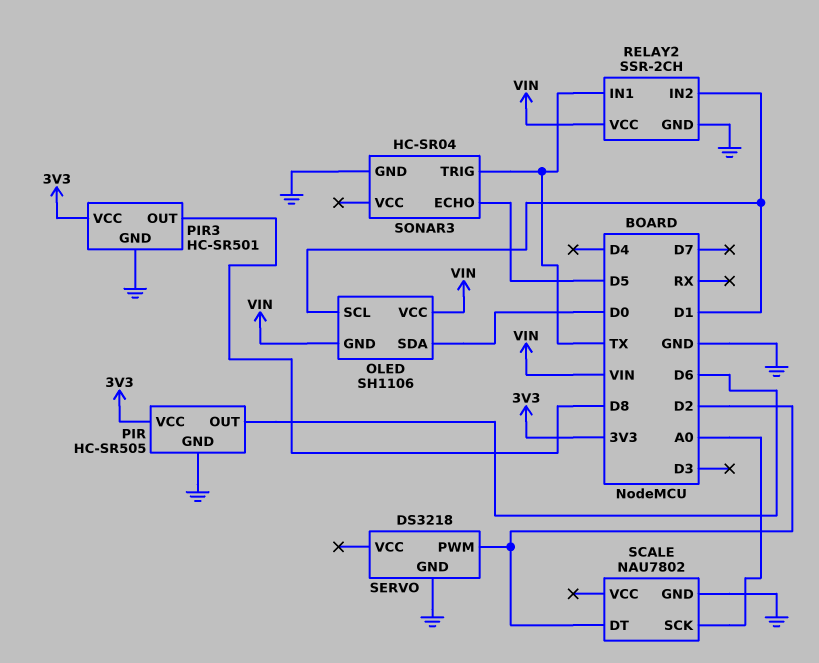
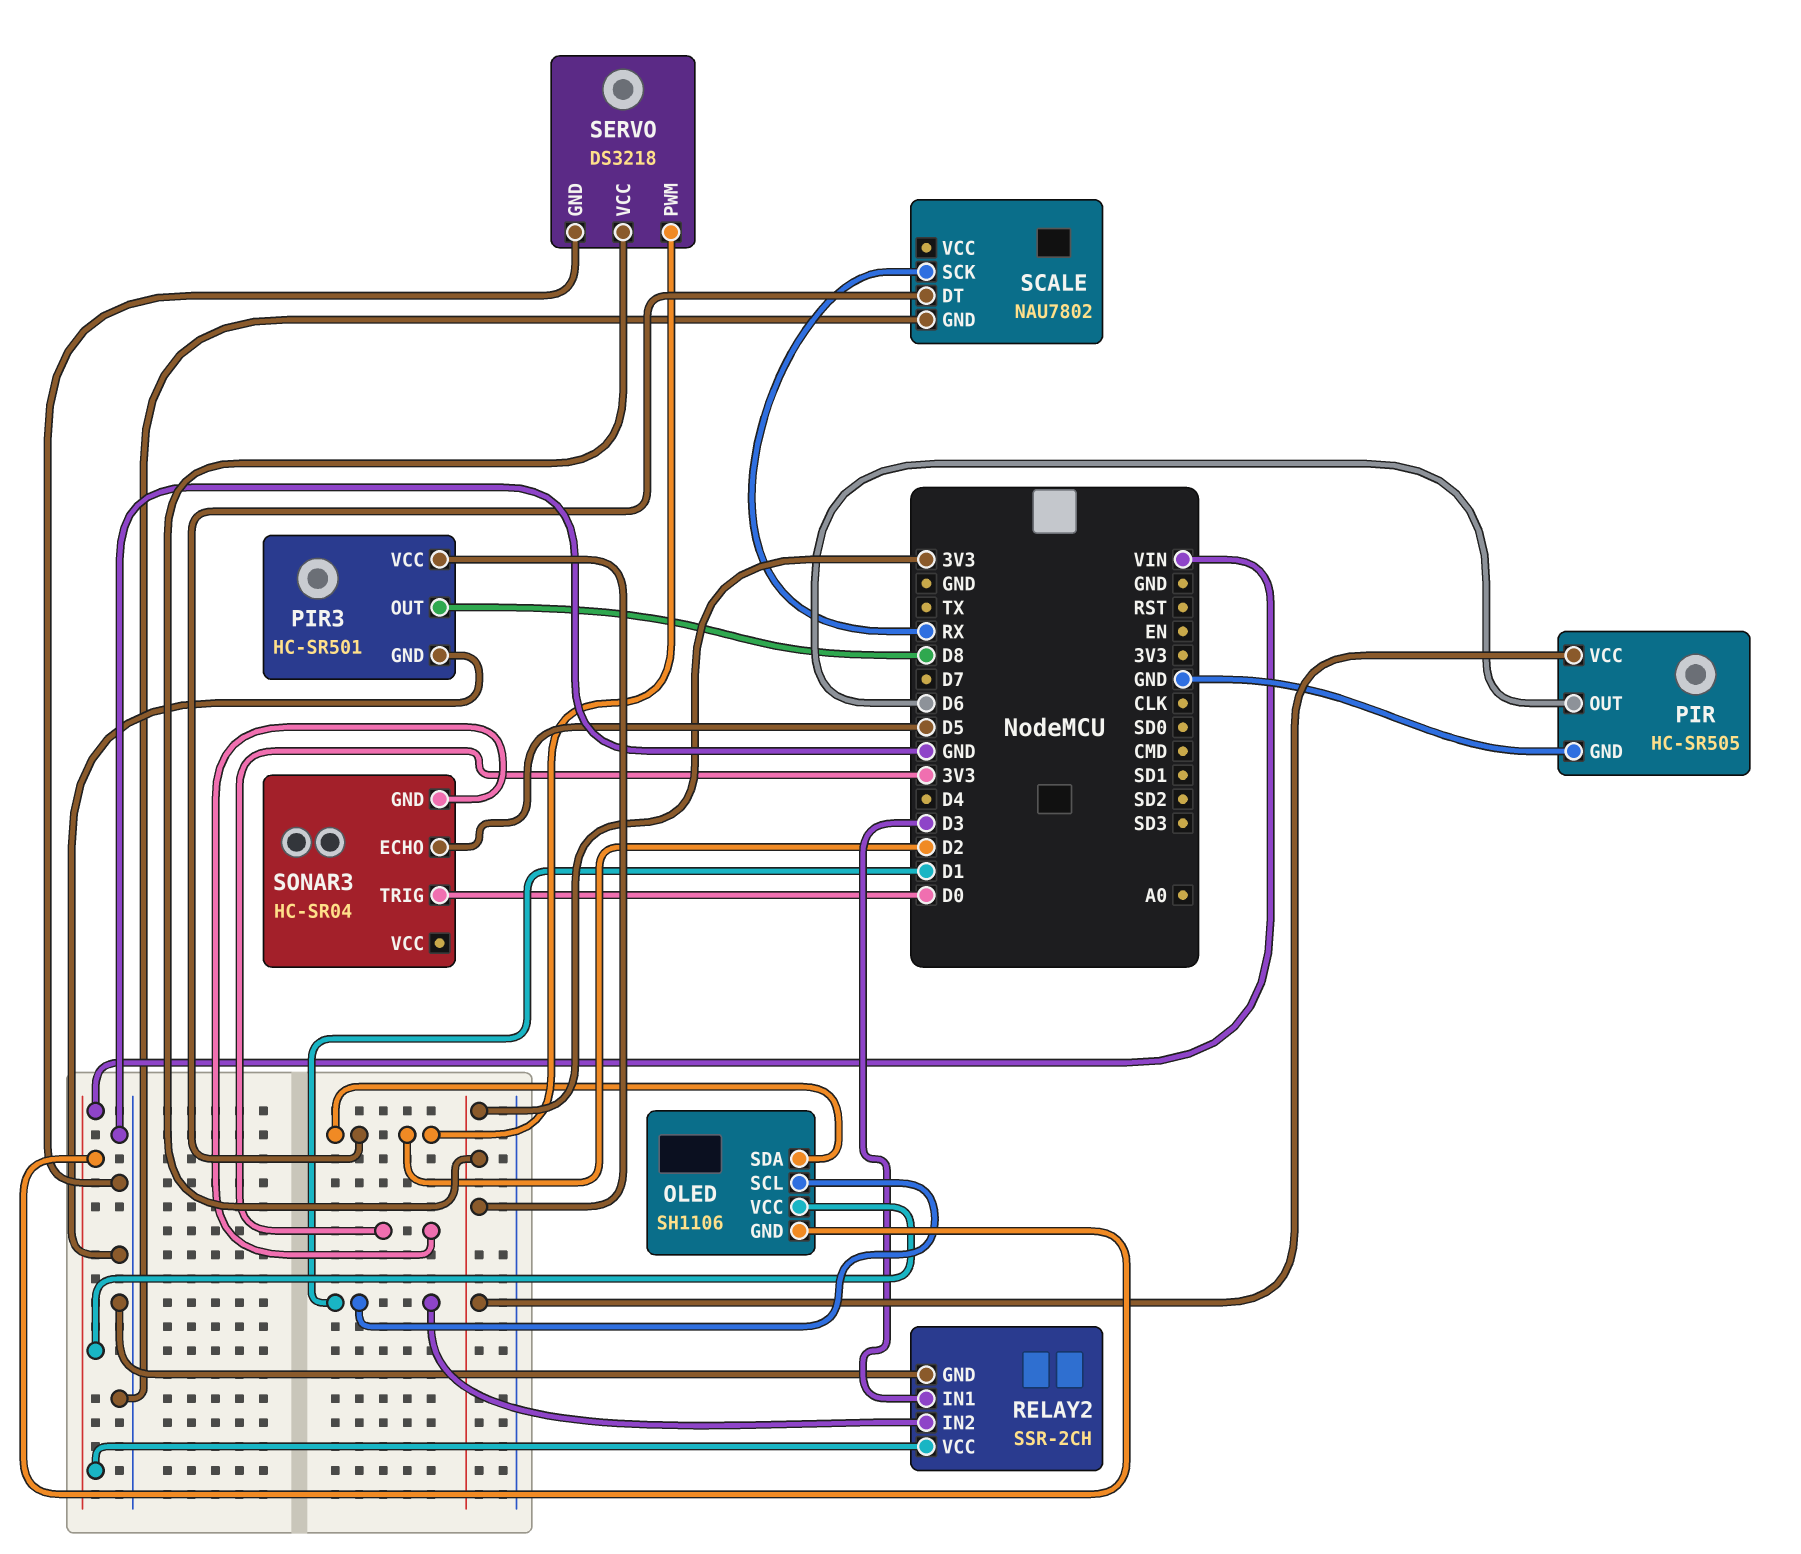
OLED pin SDA: D0 -> D2
RELAY2 pin IN1: TX -> D3
SCALE pin SCK: A0 -> RX
SERVO pin VCC: none -> 3V3
SONAR3 pin GND: GND -> 3V3
SONAR3 pin TRIG: TX -> D0

